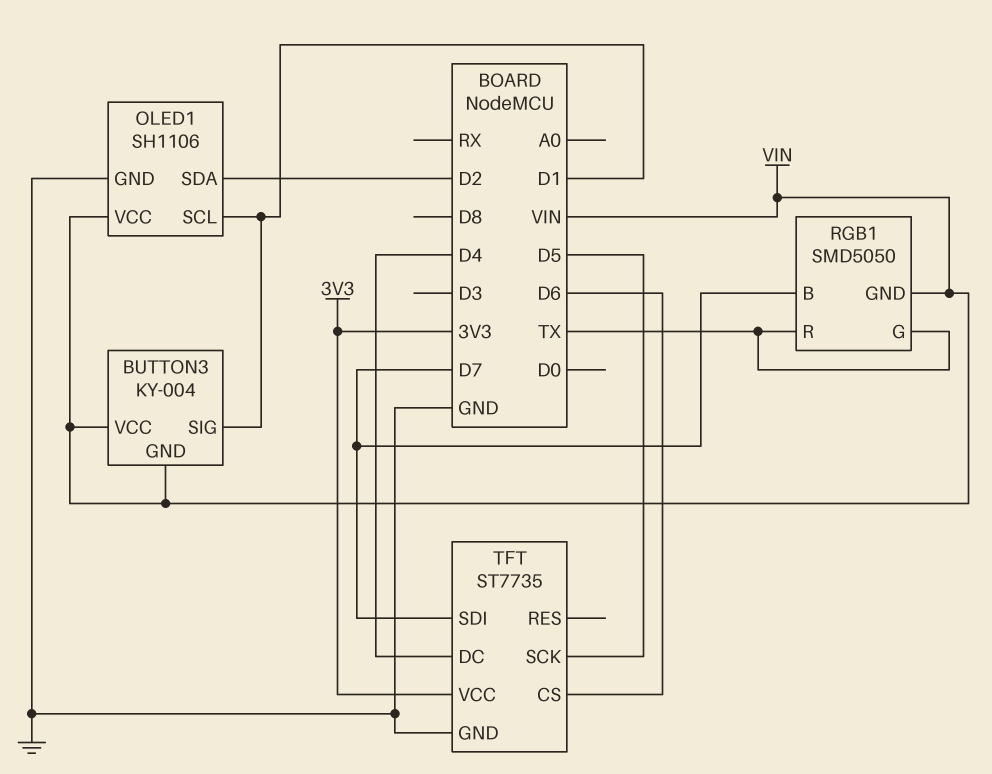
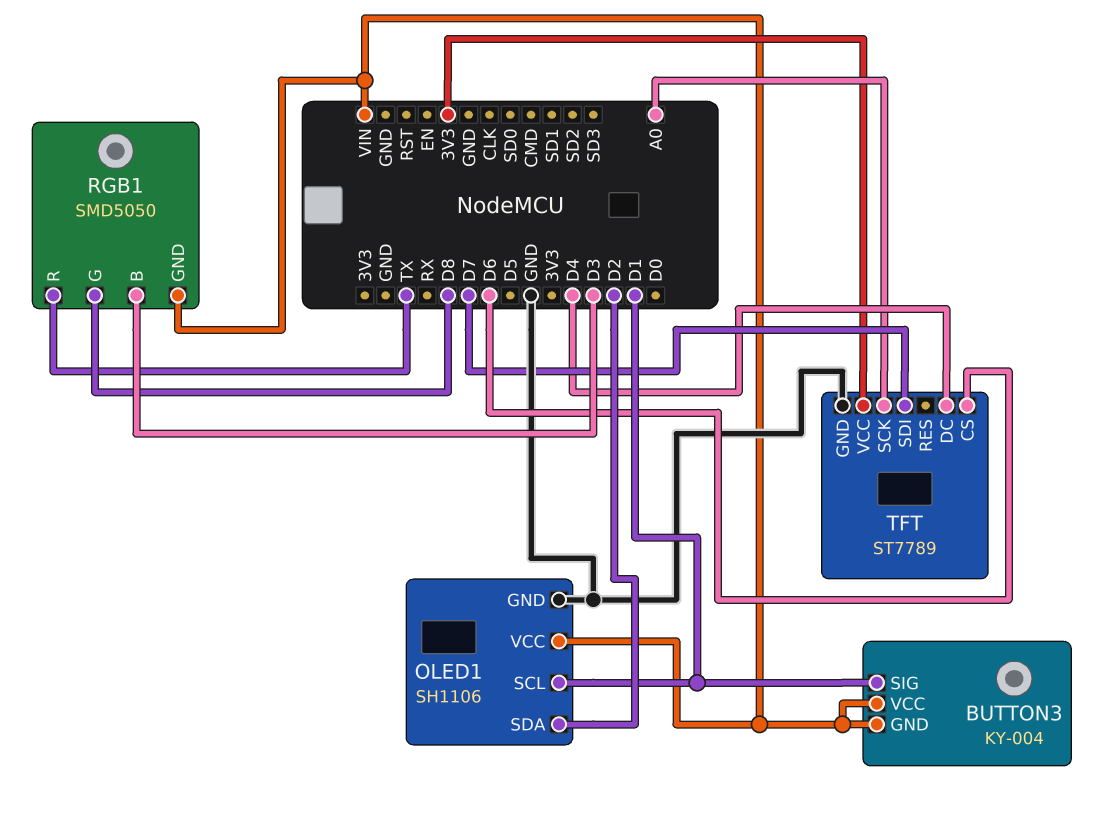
RGB1 pin B: D7 -> D3
RGB1 pin G: TX -> D8
TFT: ST7735 -> ST7789
TFT pin SCK: D5 -> A0

